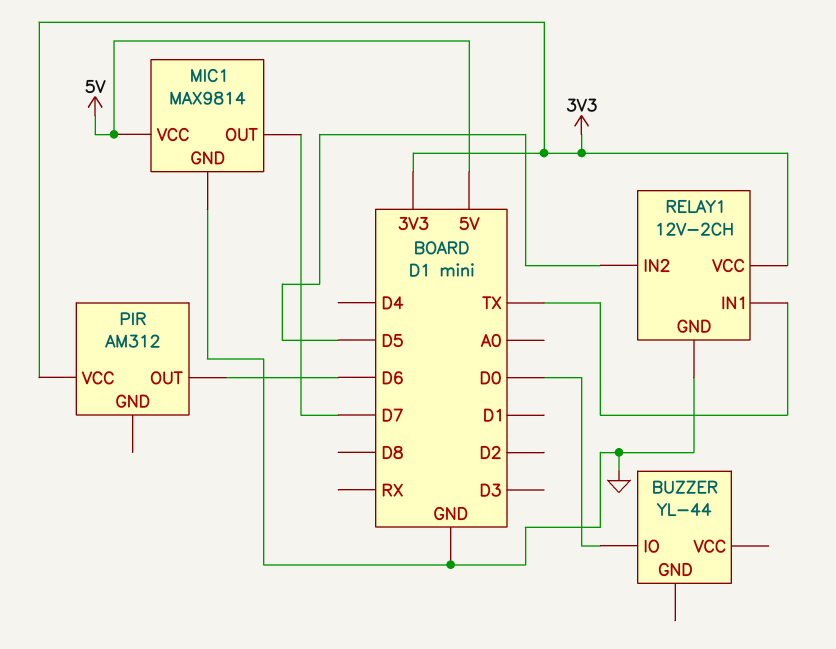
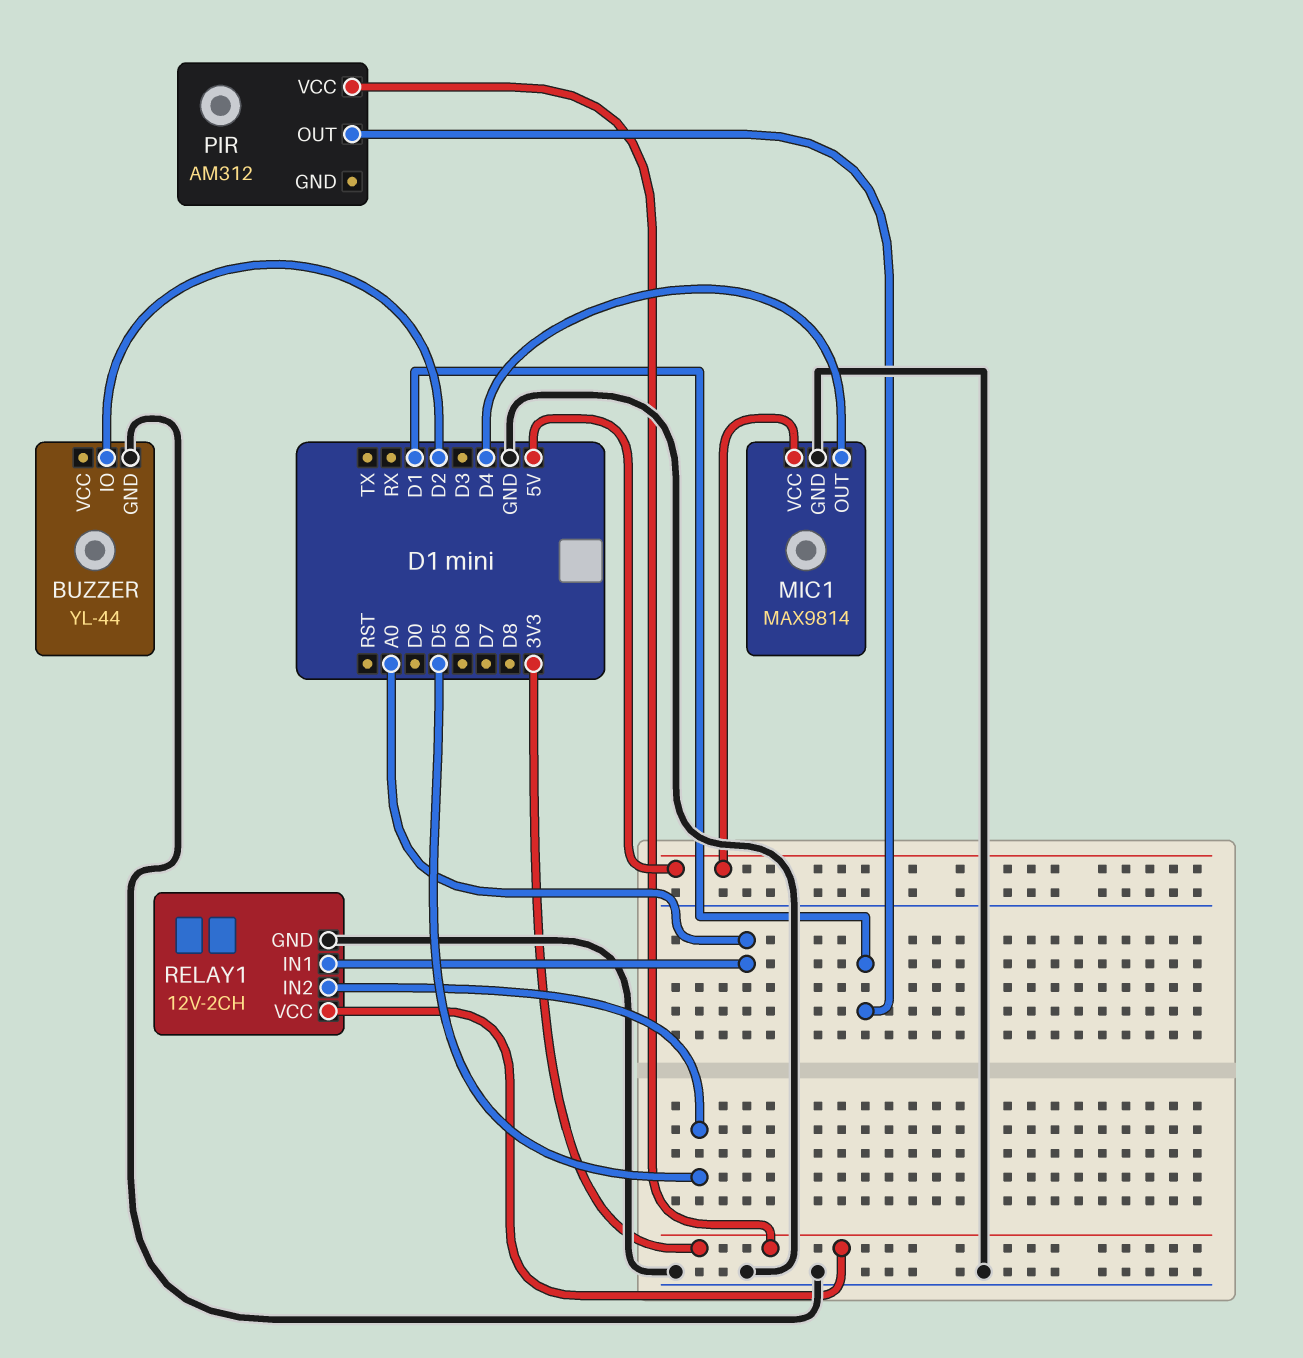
BUZZER pin GND: none -> GND
BUZZER pin IO: D0 -> D2
MIC1 pin OUT: D7 -> D4
PIR pin OUT: D6 -> D1
RELAY1 pin IN1: TX -> A0

